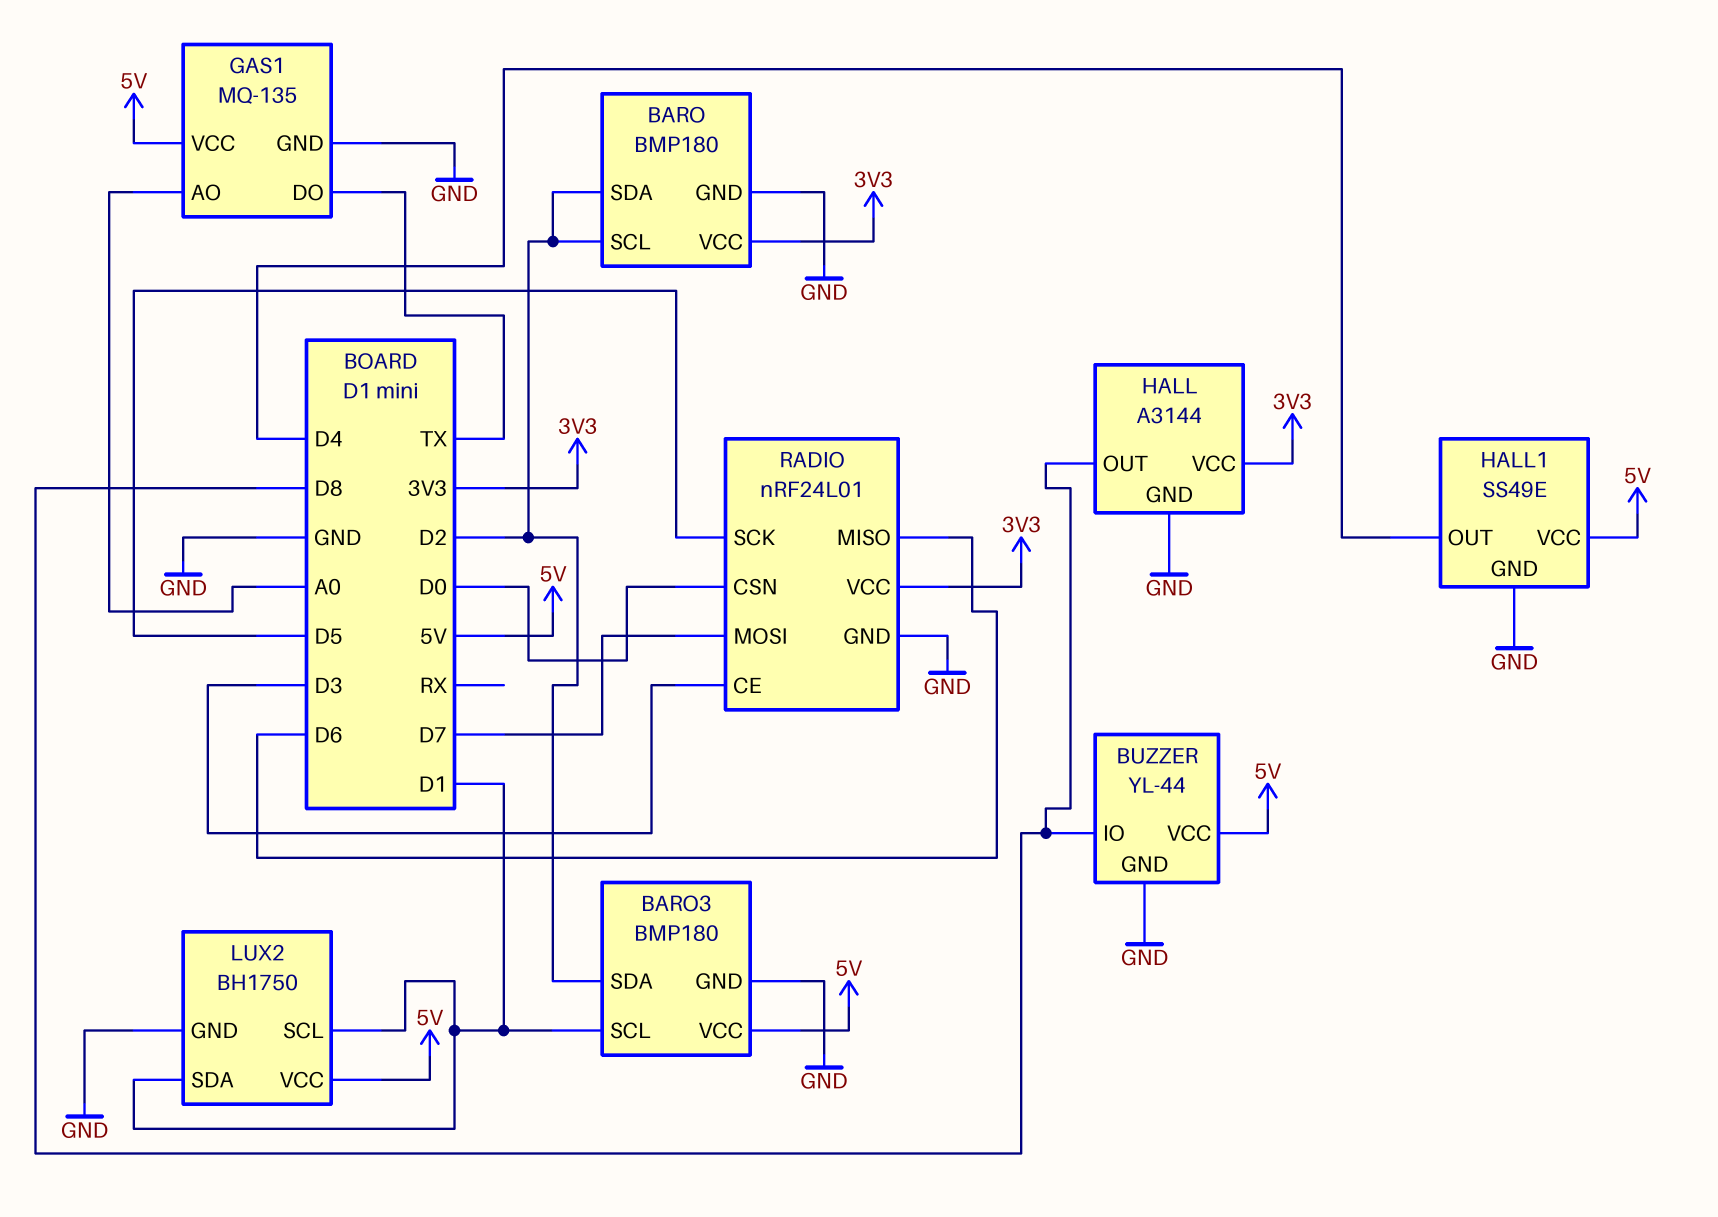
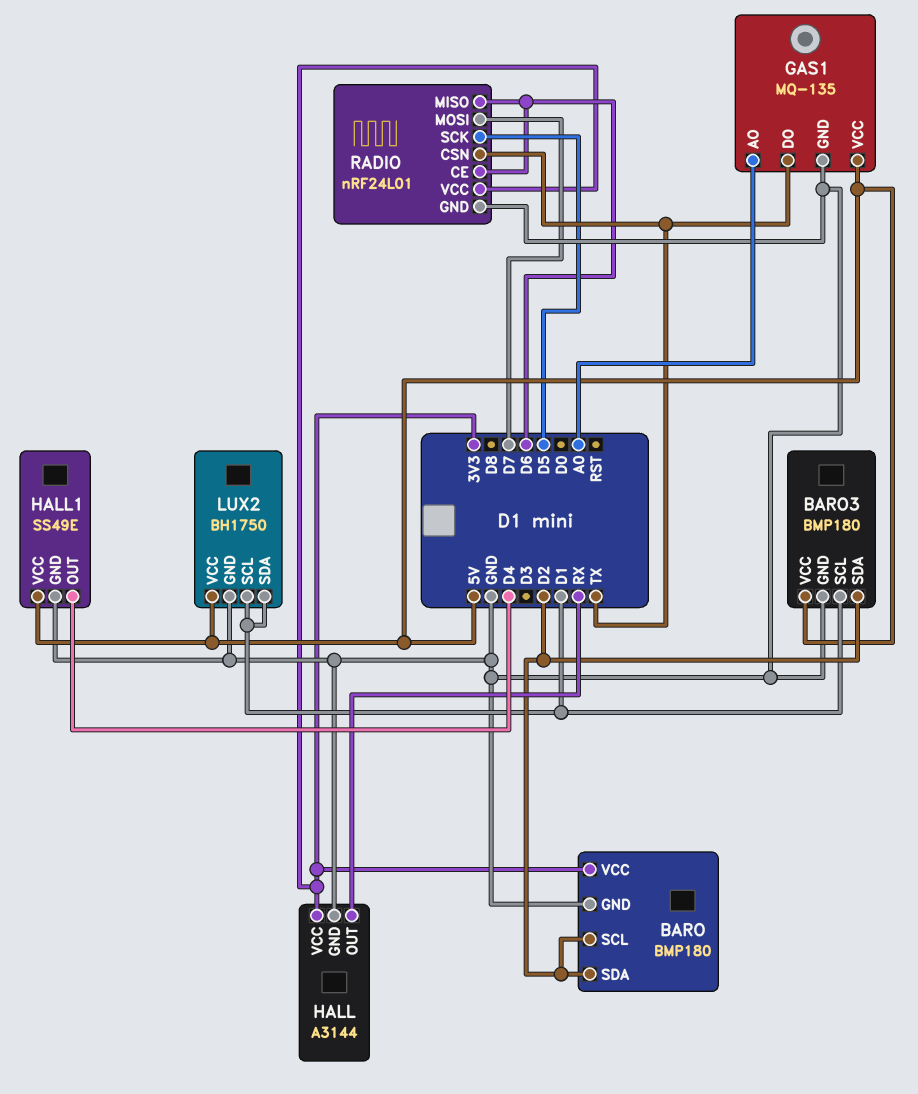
BUZZER: YL-44 -> none
BUZZER pin GND: GND -> none
BUZZER pin IO: D8 -> none
BUZZER pin VCC: 5V -> none
HALL pin OUT: D8 -> RX
RADIO pin CE: D3 -> D6
RADIO pin CSN: D0 -> TX

